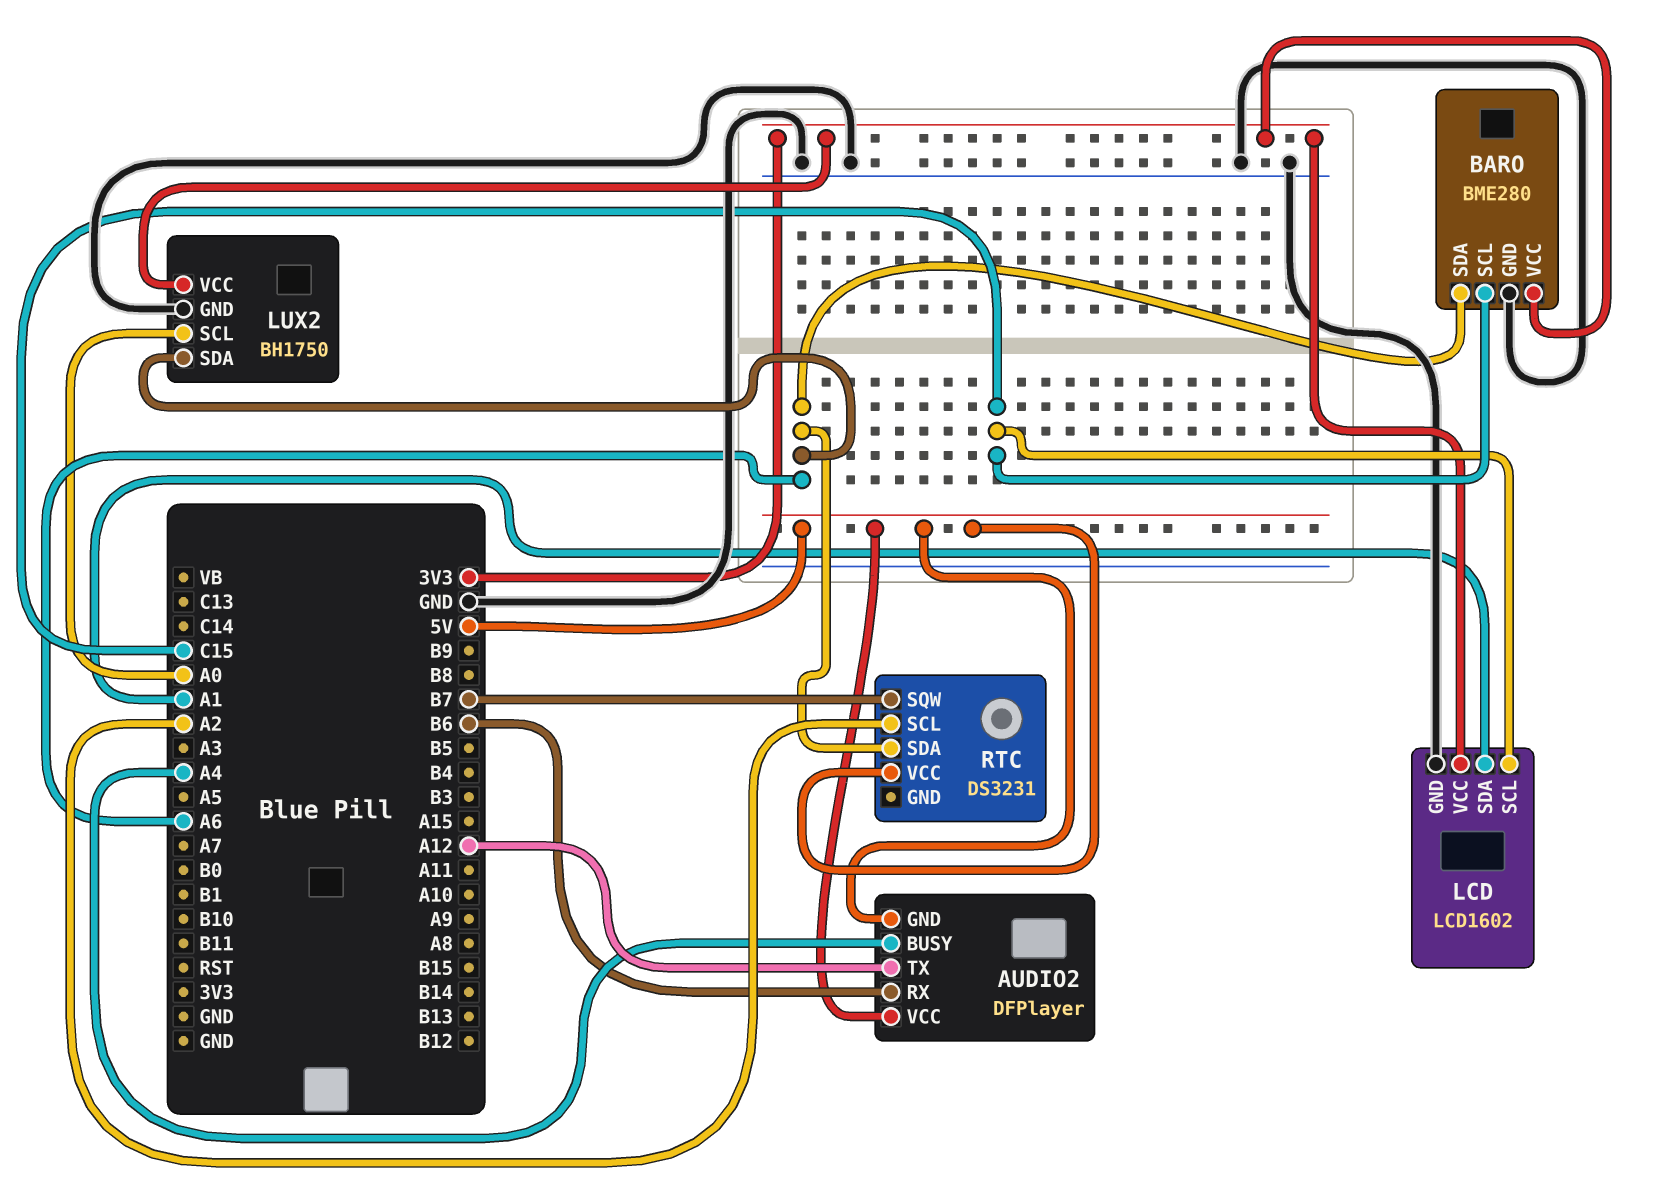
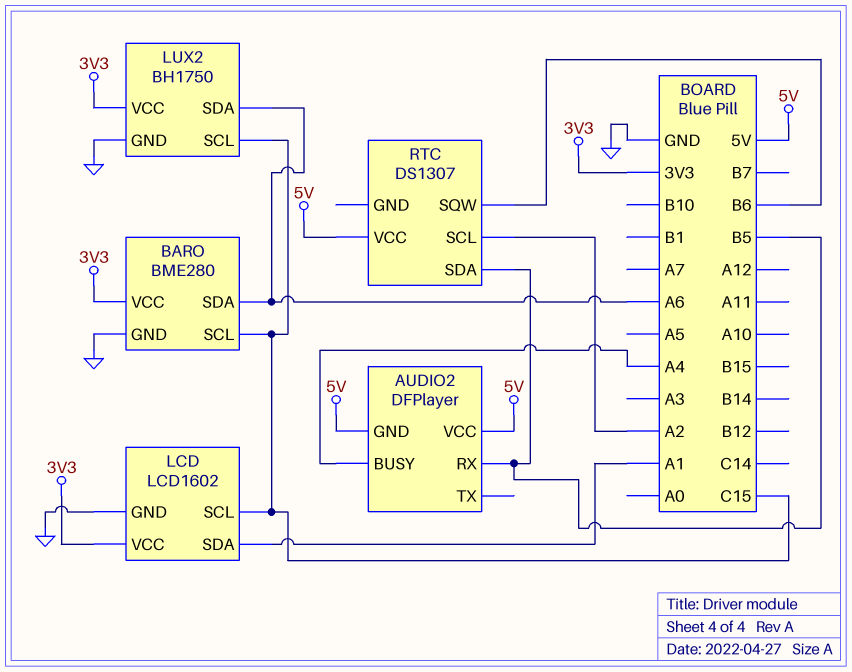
AUDIO2 pin RX: B6 -> B5
AUDIO2 pin TX: A12 -> none
LUX2 pin SCL: A0 -> C15
RTC: DS3231 -> DS1307
RTC pin SDA: A6 -> B5
RTC pin SQW: B7 -> B6

